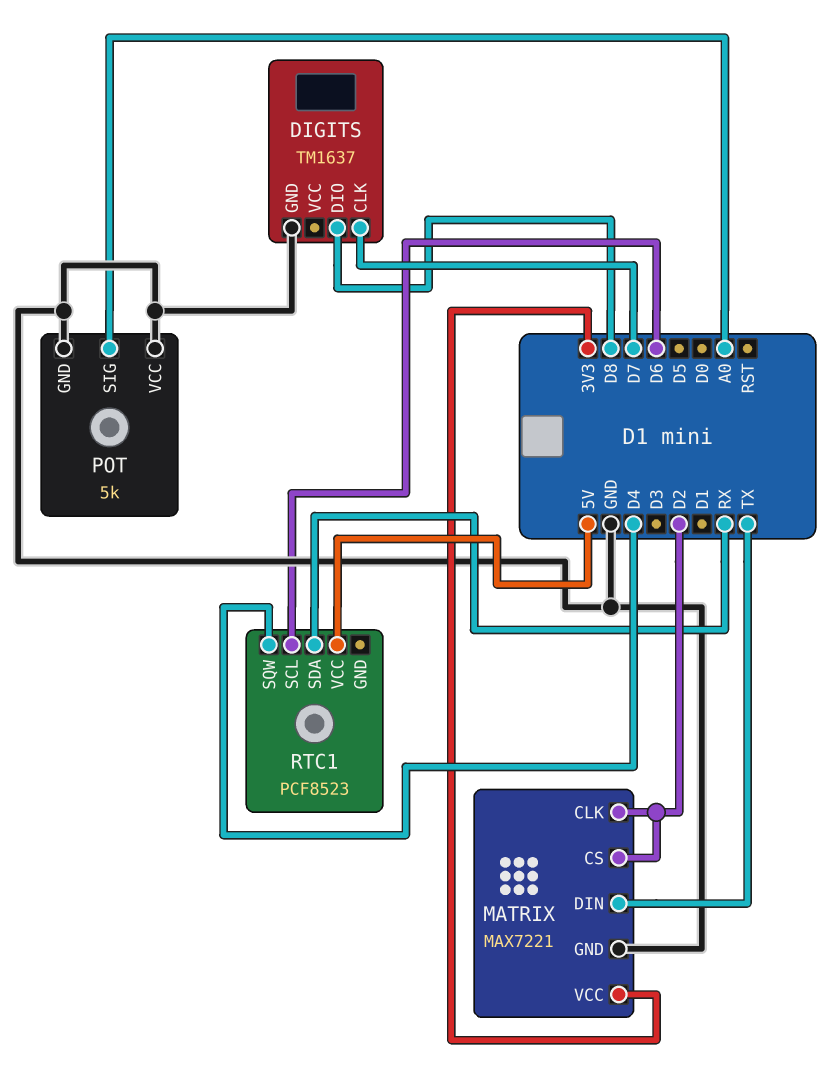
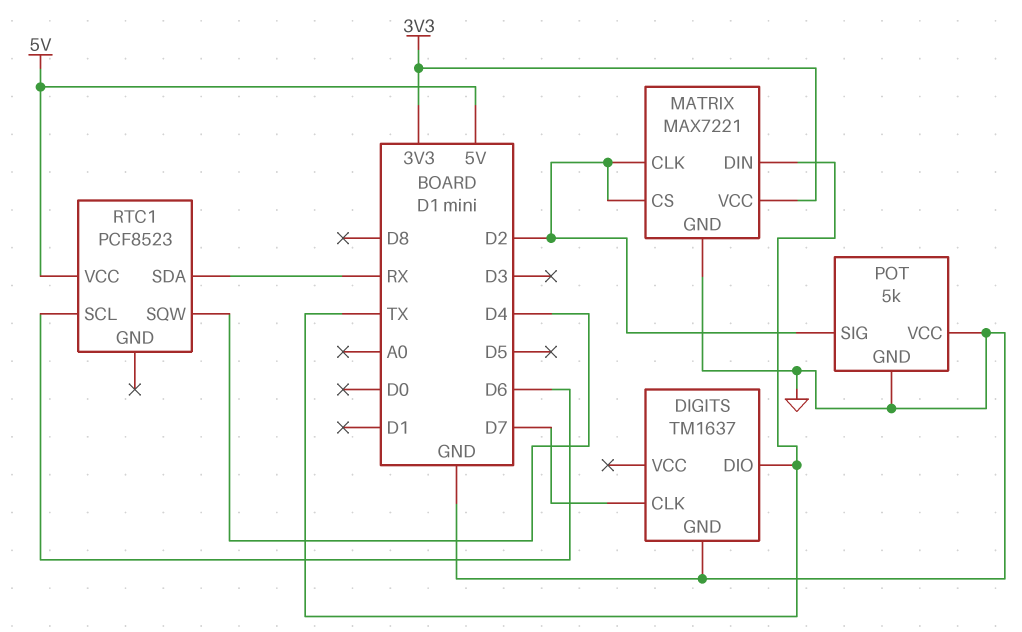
DIGITS pin DIO: D8 -> TX
POT pin SIG: A0 -> D2

